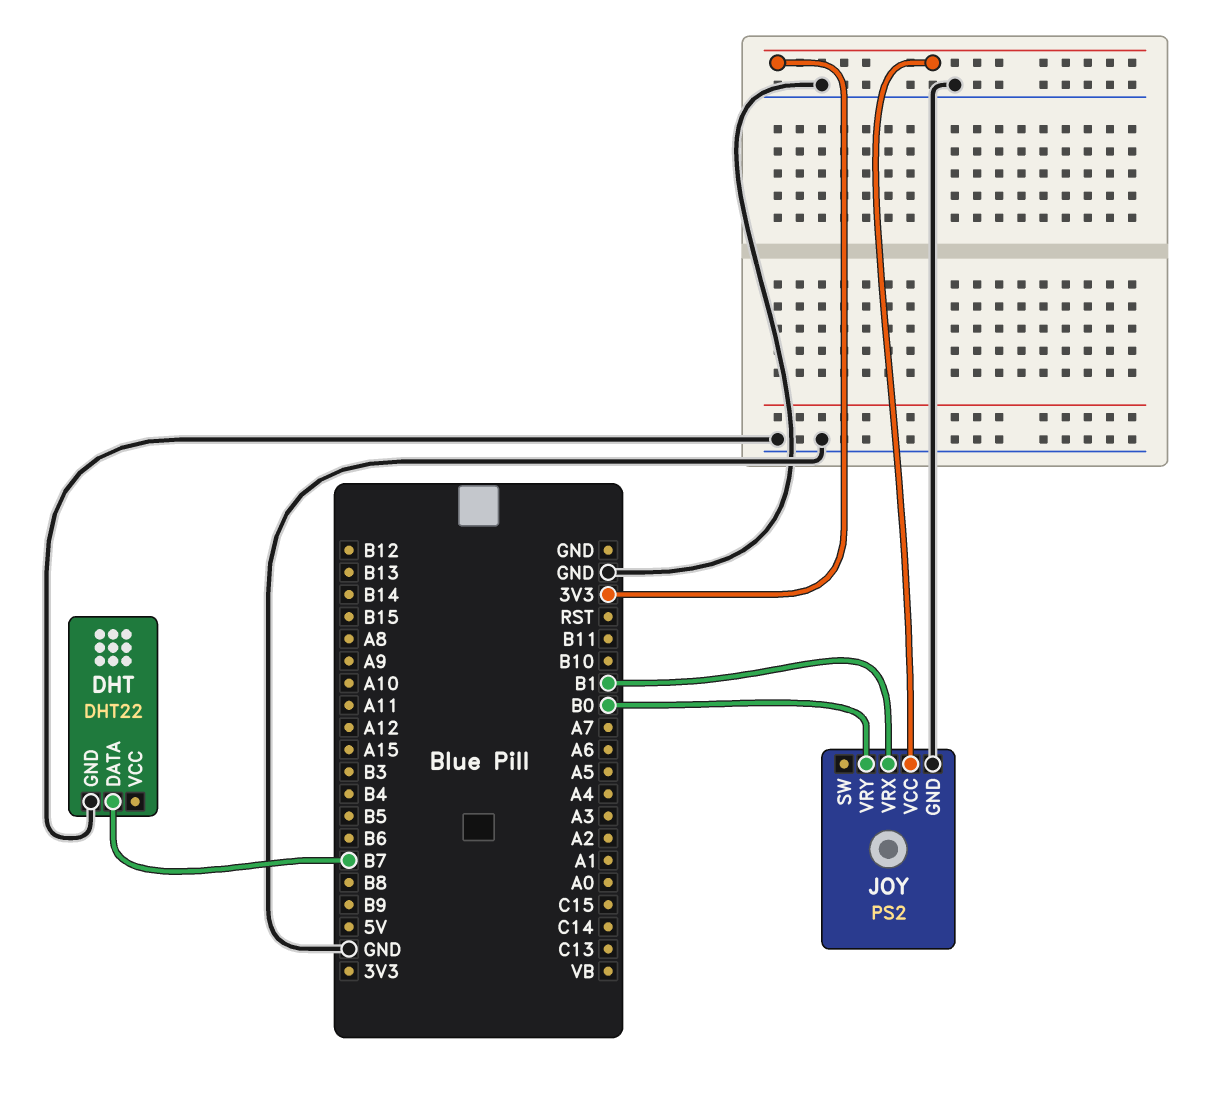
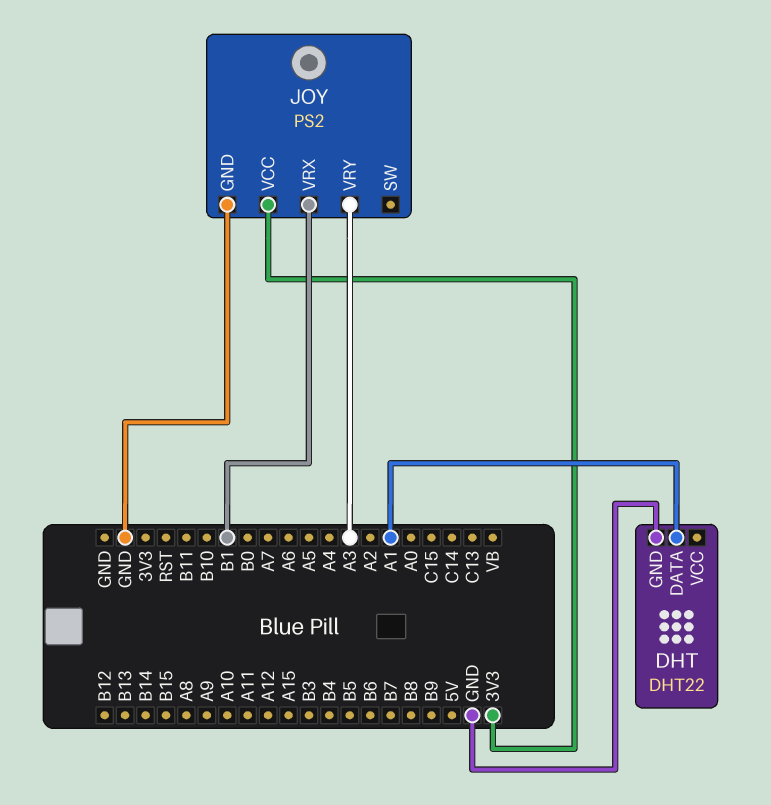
DHT pin DATA: B7 -> A1
JOY pin VRY: B0 -> A3

